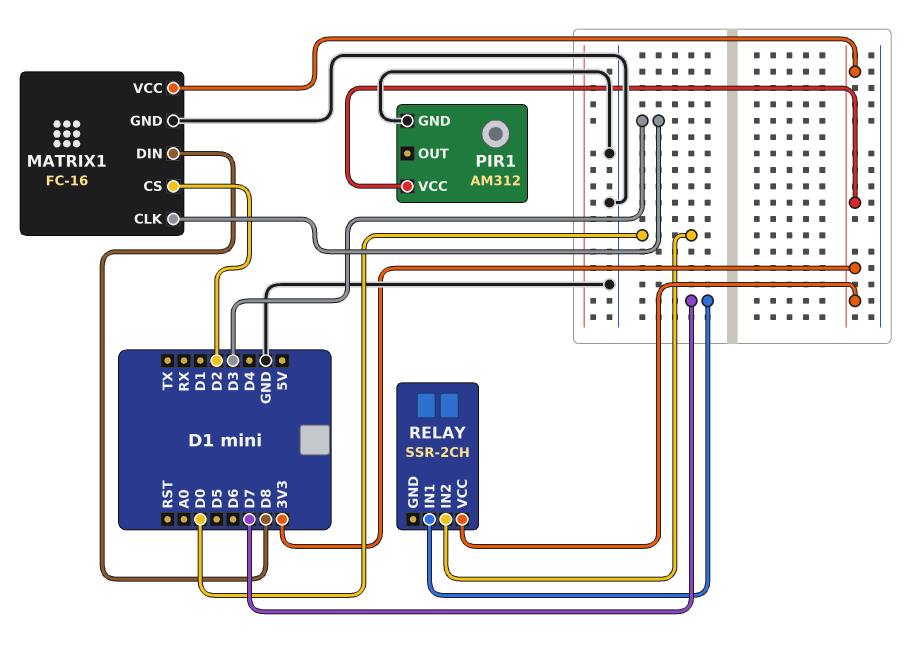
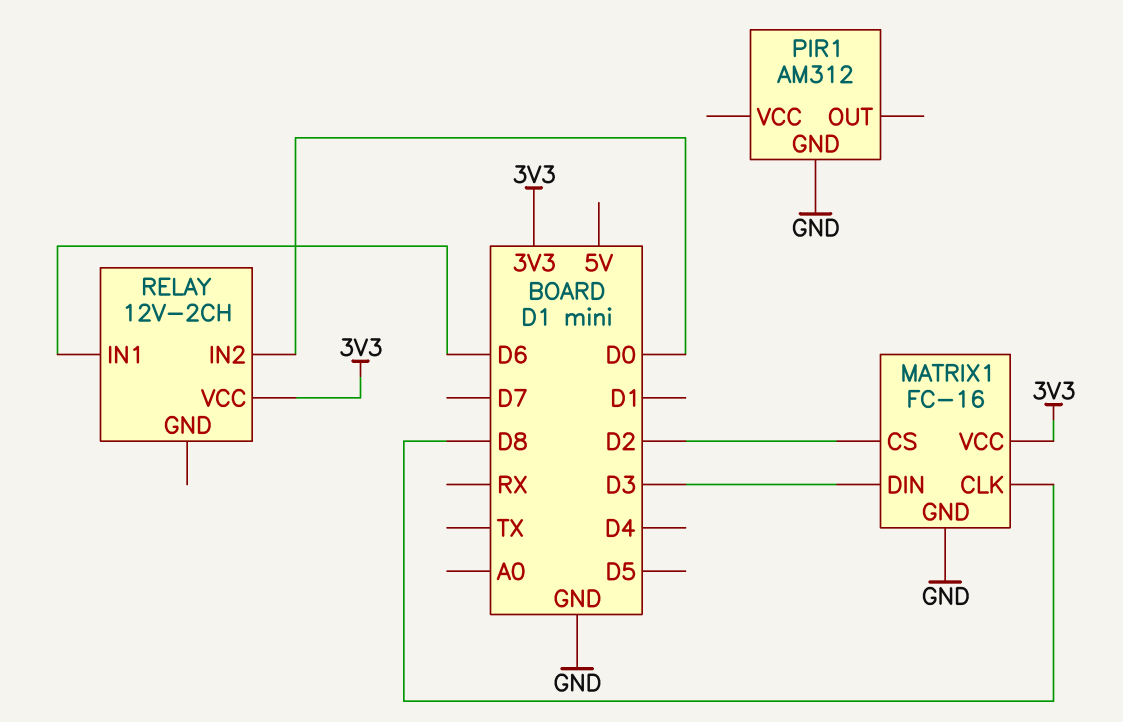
MATRIX1 pin CLK: D3 -> D8
MATRIX1 pin DIN: D8 -> D3
PIR1 pin VCC: 3V3 -> none
RELAY: SSR-2CH -> 12V-2CH
RELAY pin IN1: D7 -> D6

